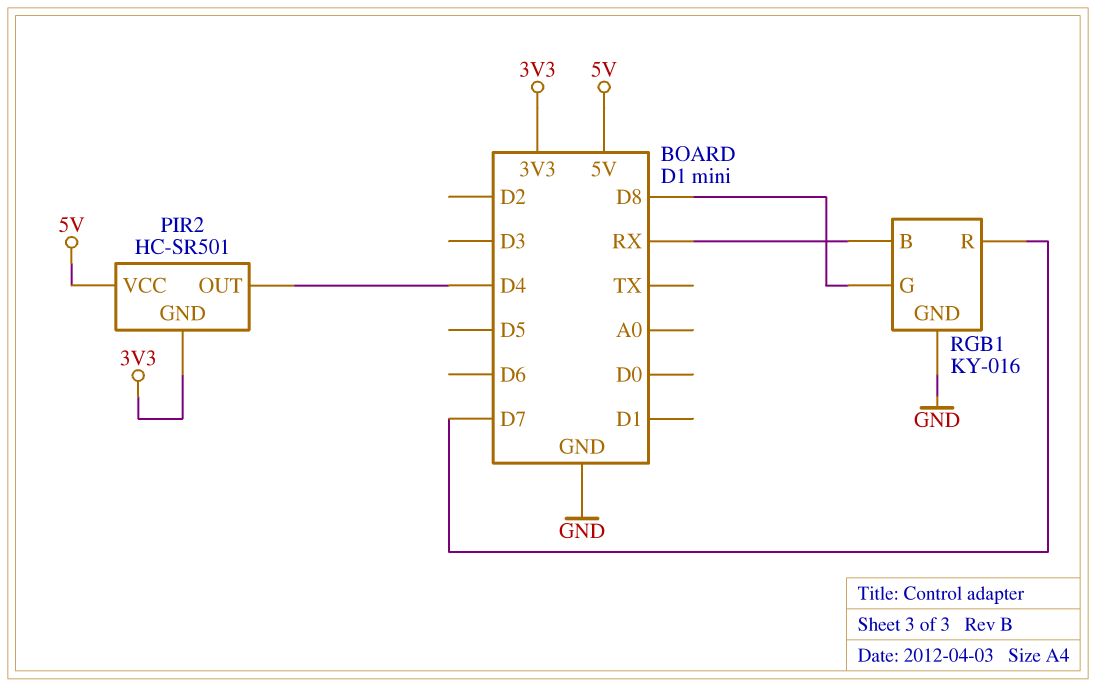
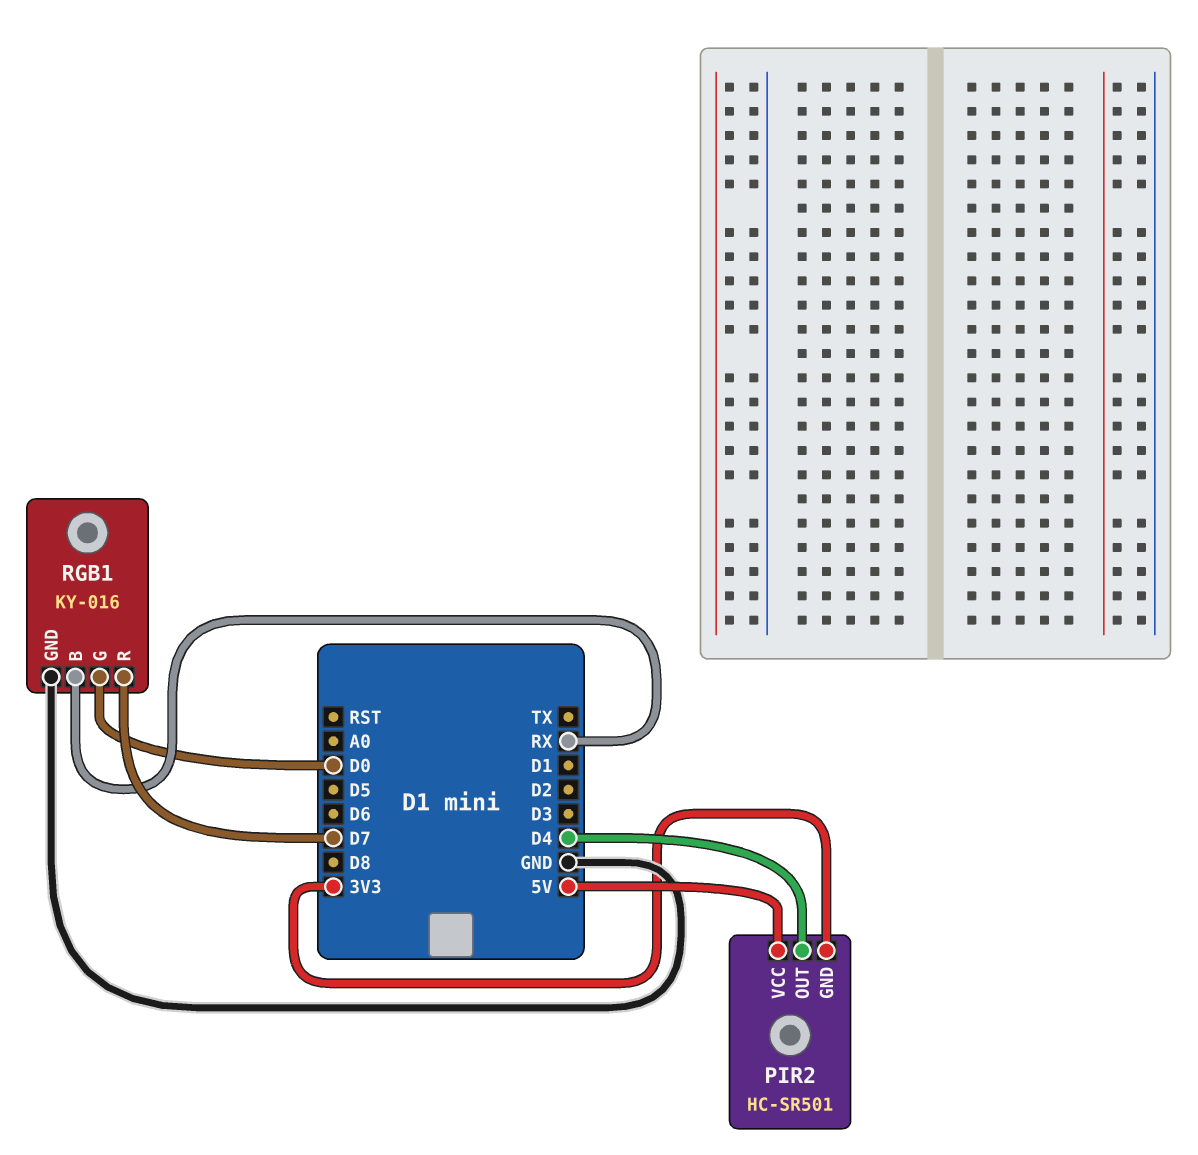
RGB1 pin G: D8 -> D0

